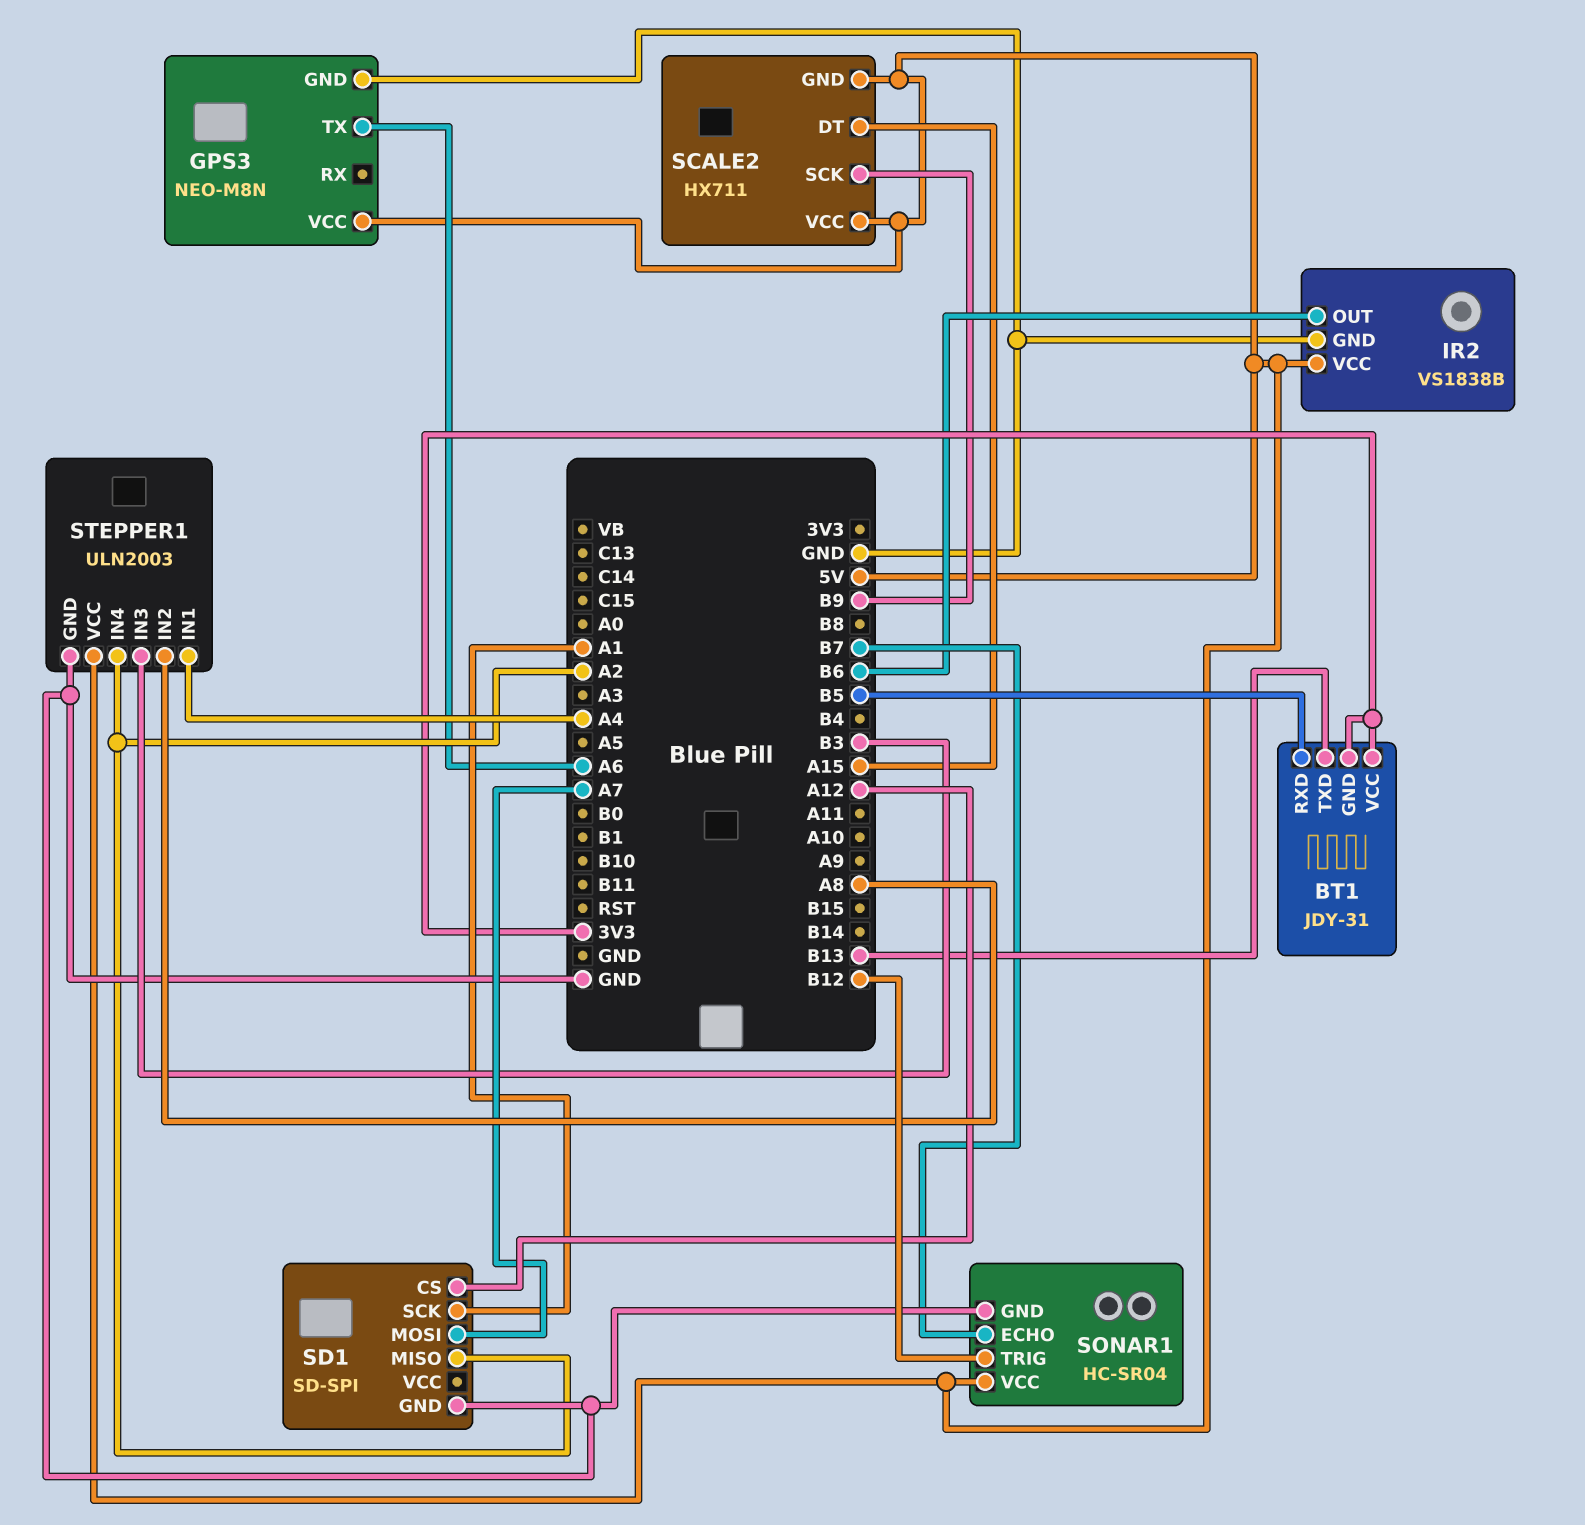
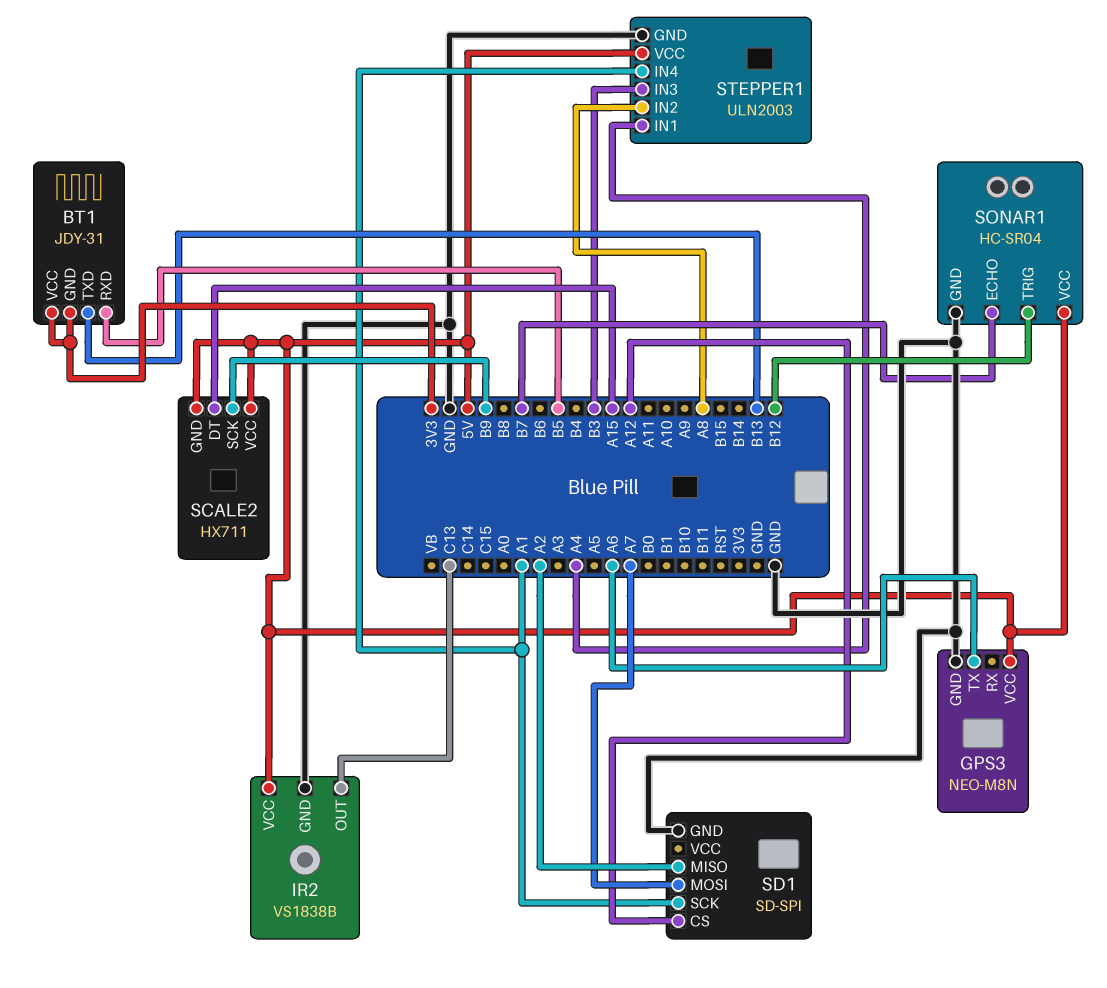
IR2 pin OUT: B6 -> C13
STEPPER1 pin IN4: A2 -> A1

